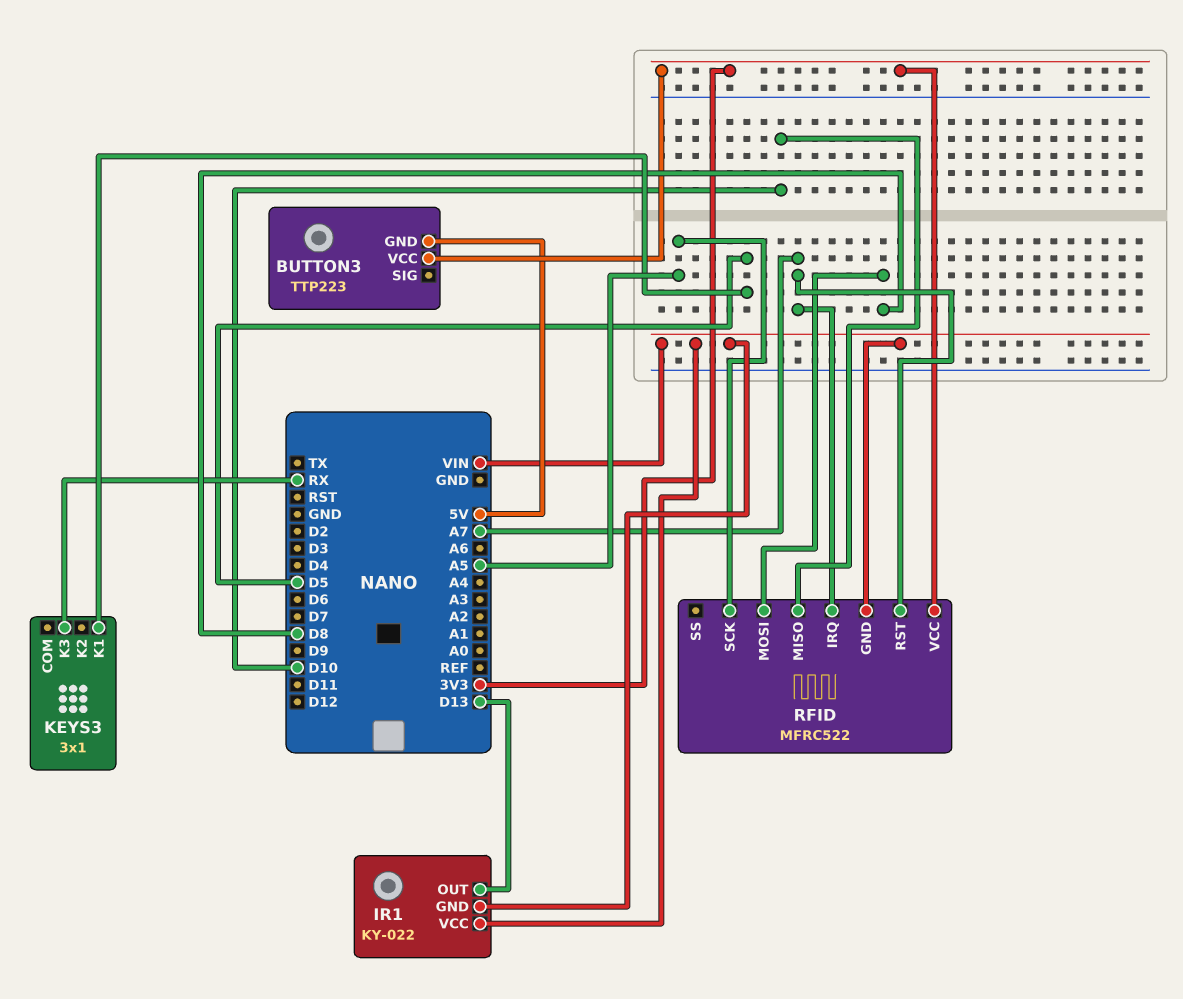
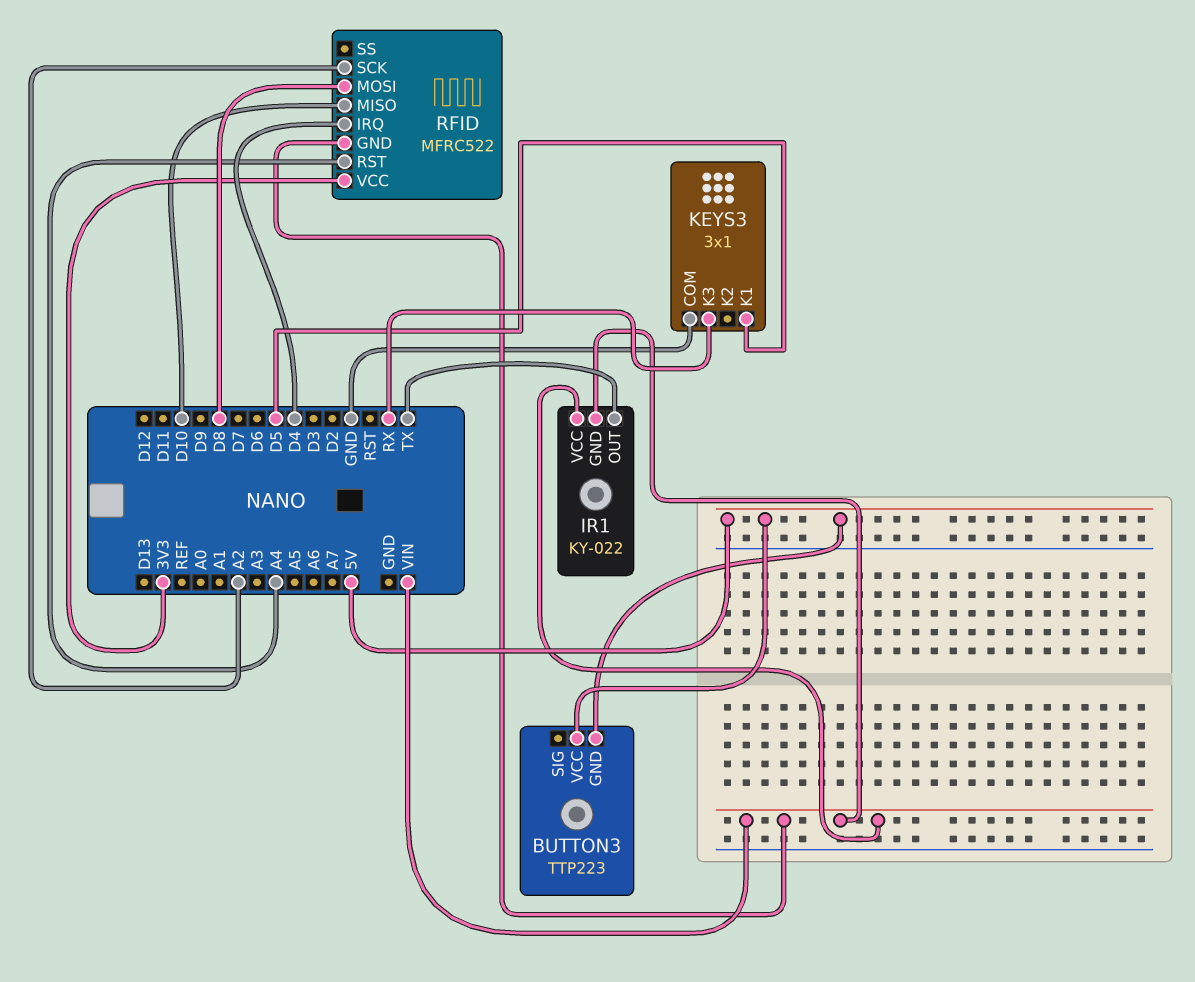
BUTTON3 pin VCC: 3V3 -> 5V
IR1 pin OUT: D13 -> TX
KEYS3 pin COM: none -> GND
RFID pin IRQ: A7 -> D4
RFID pin RST: A7 -> A4
RFID pin SCK: A5 -> A2

